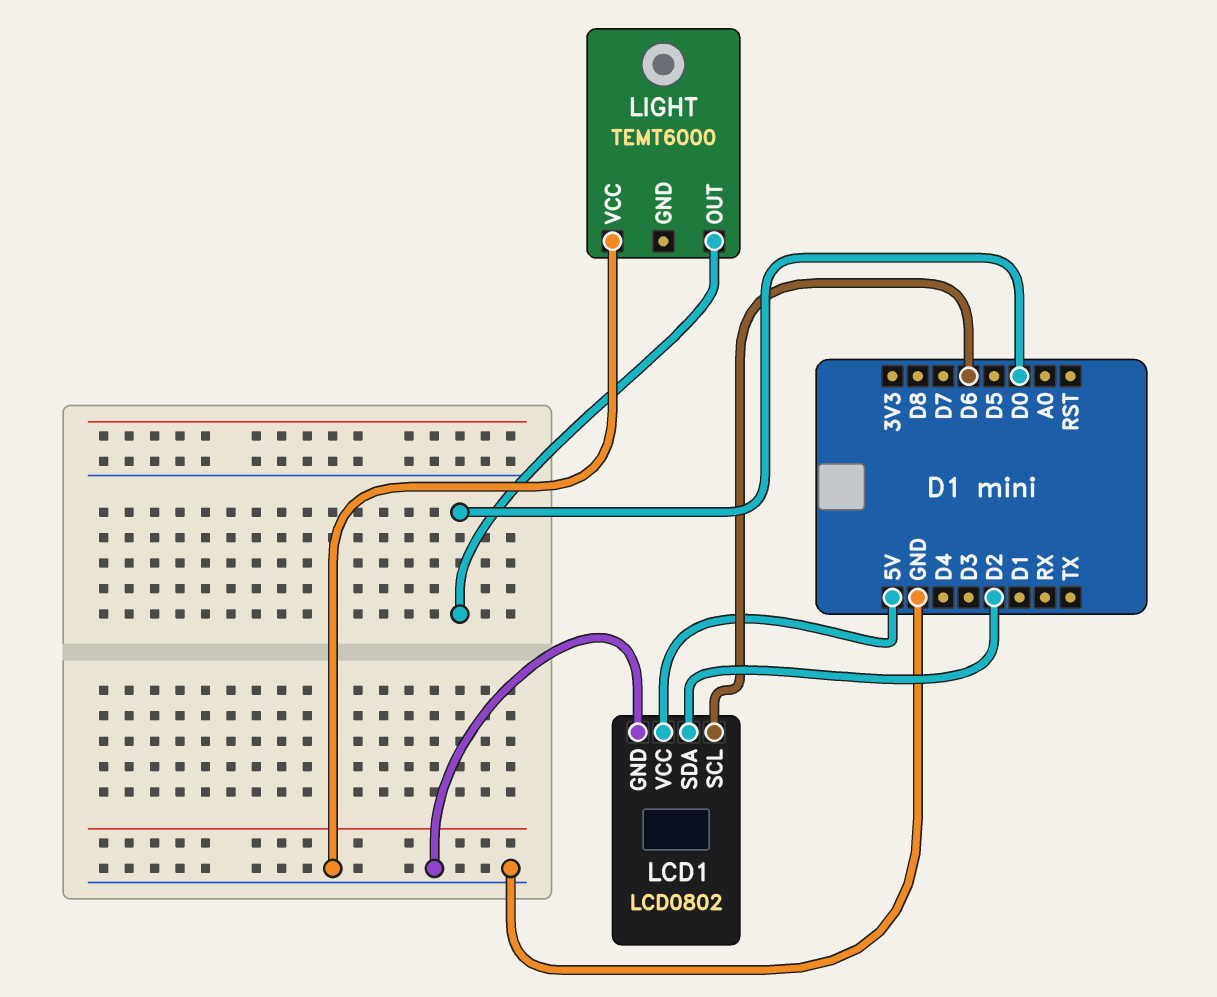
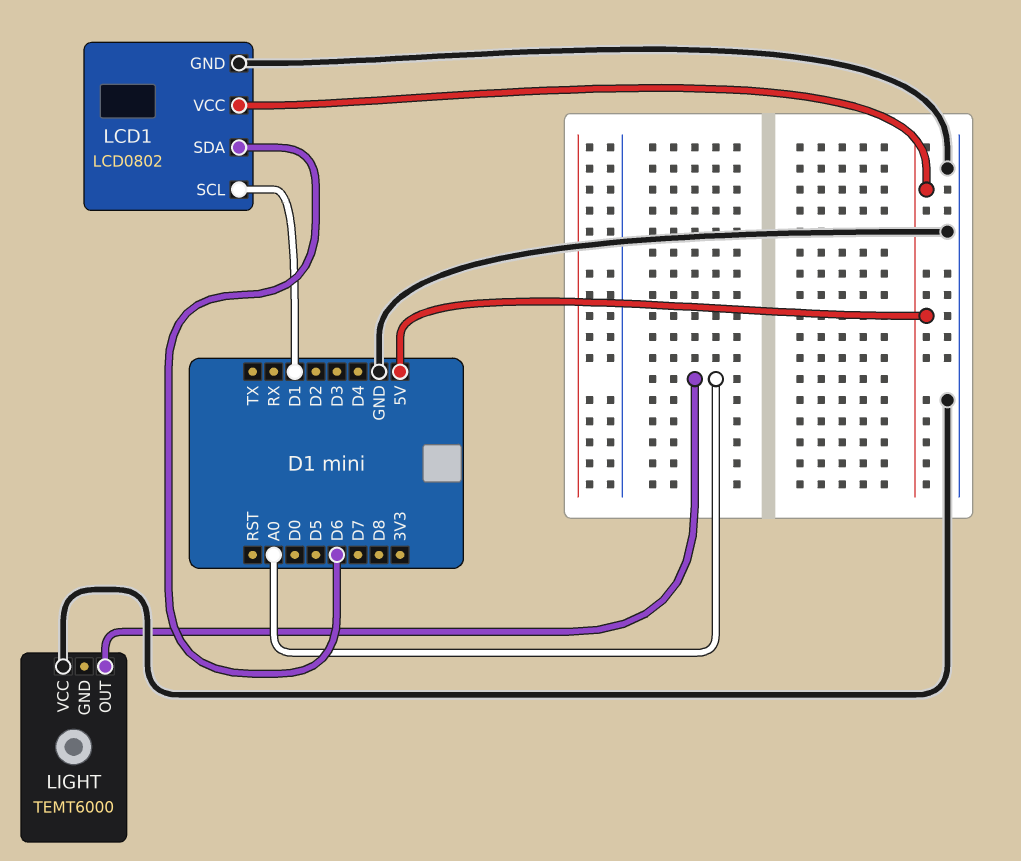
LCD1 pin SCL: D6 -> D1
LCD1 pin SDA: D2 -> D6
LIGHT pin OUT: D0 -> A0

